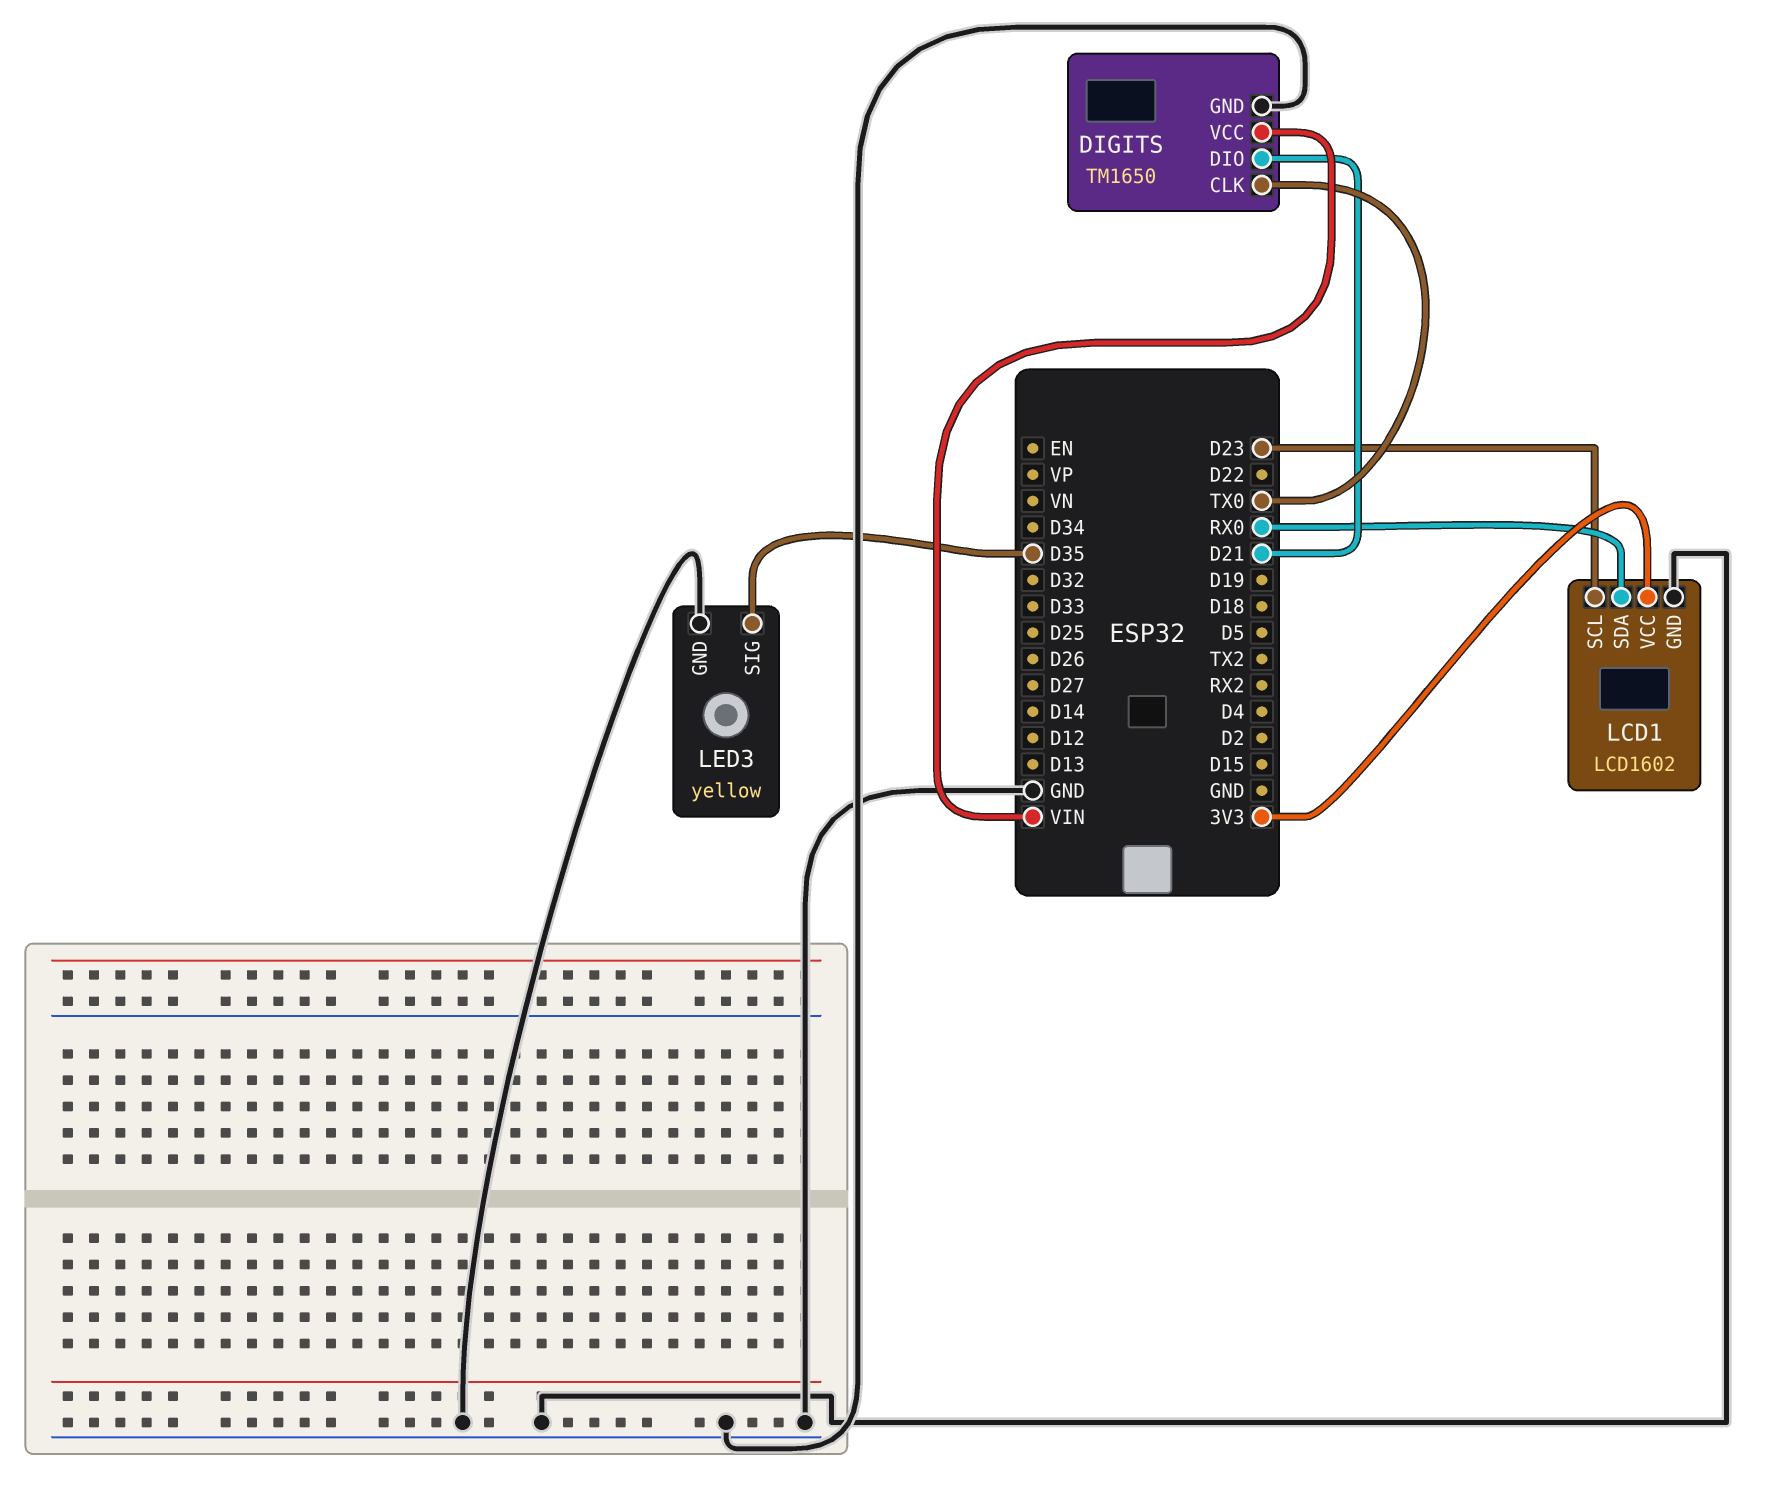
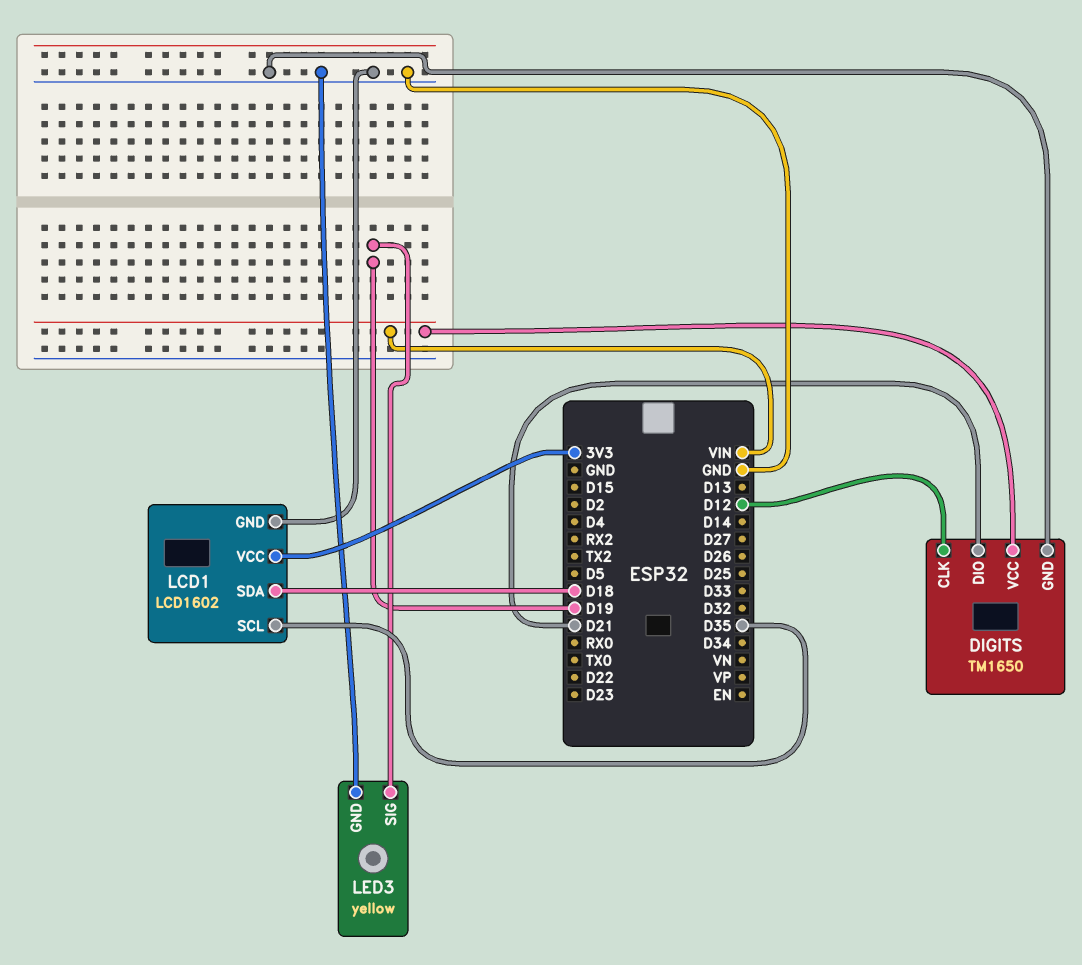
DIGITS pin CLK: TX0 -> D12
LCD1 pin SCL: D23 -> D35
LCD1 pin SDA: RX0 -> D18
LED3 pin SIG: D35 -> D19

